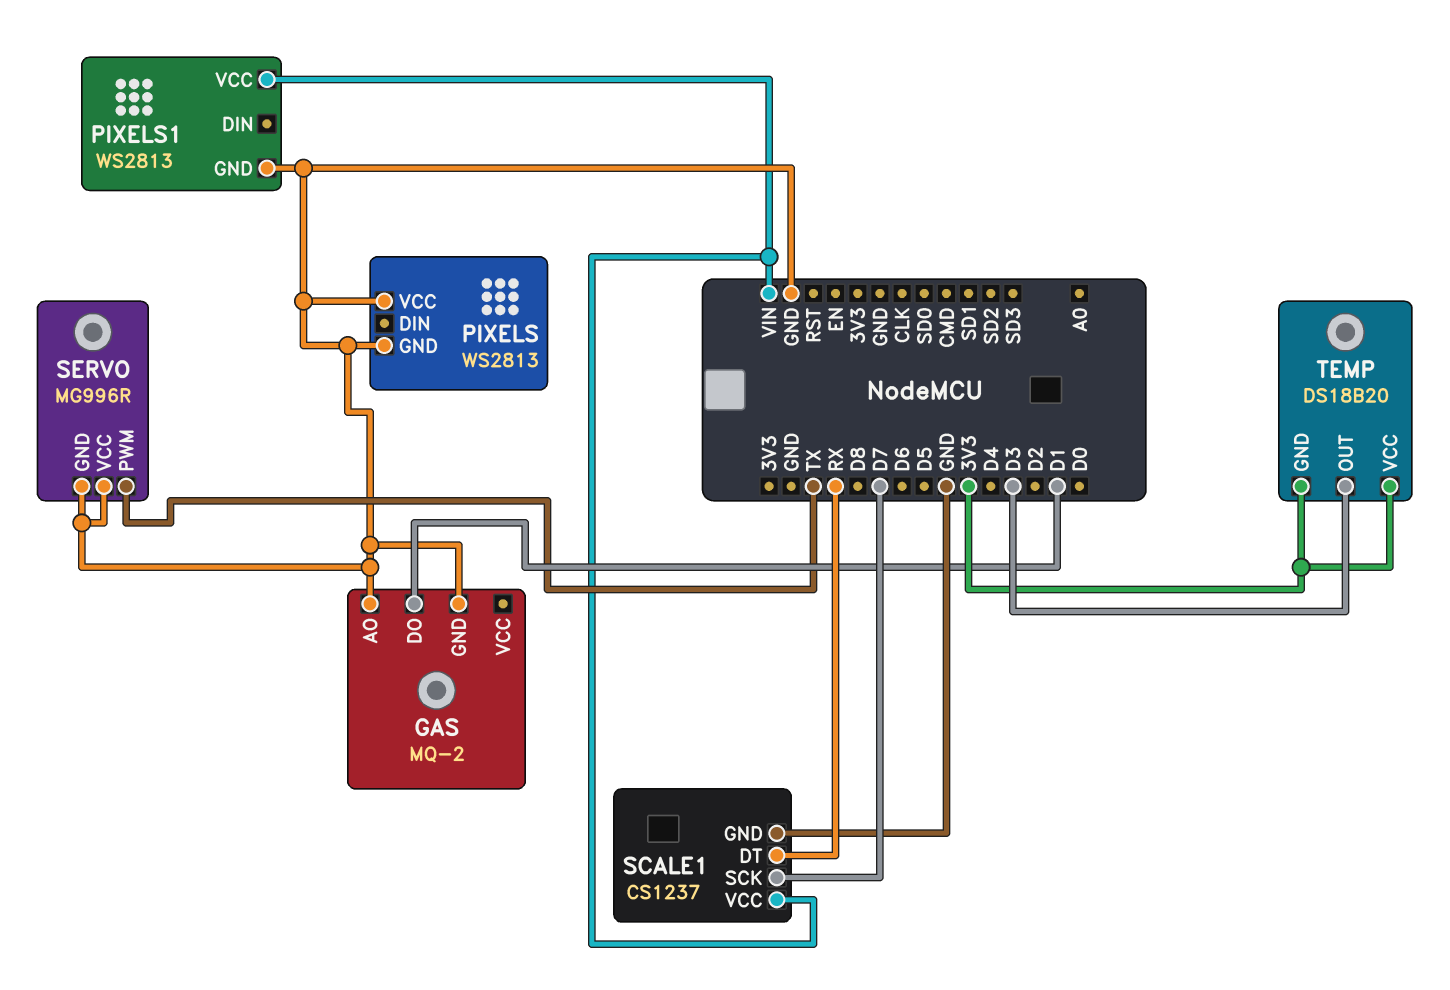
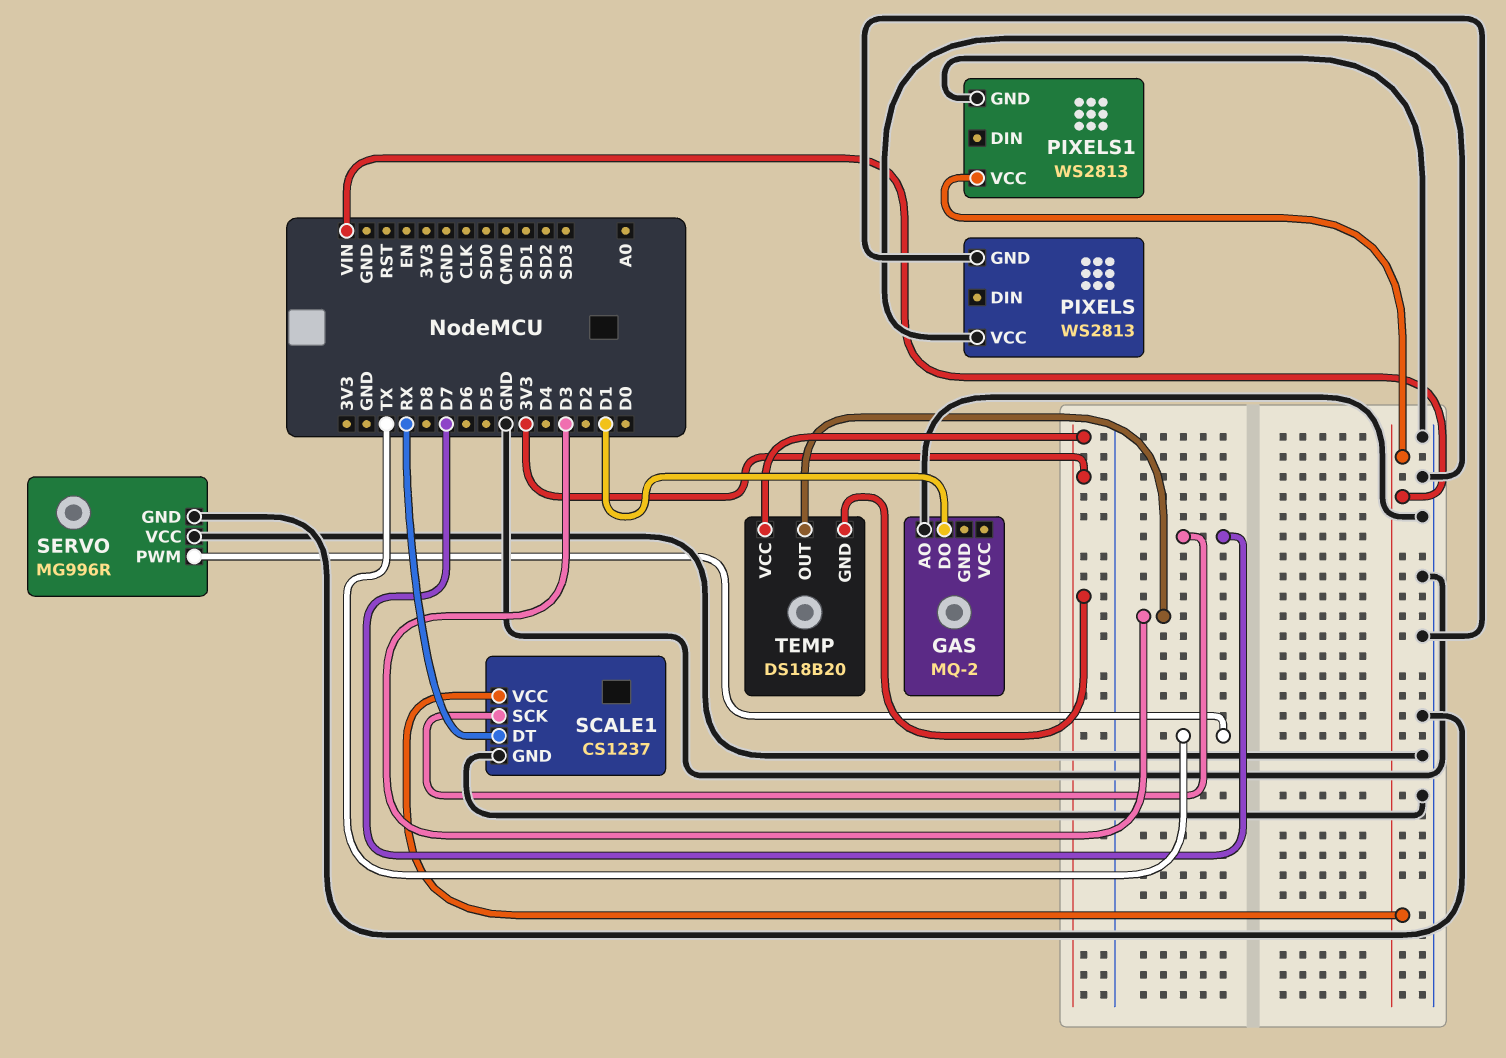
GAS pin GND: GND -> none

